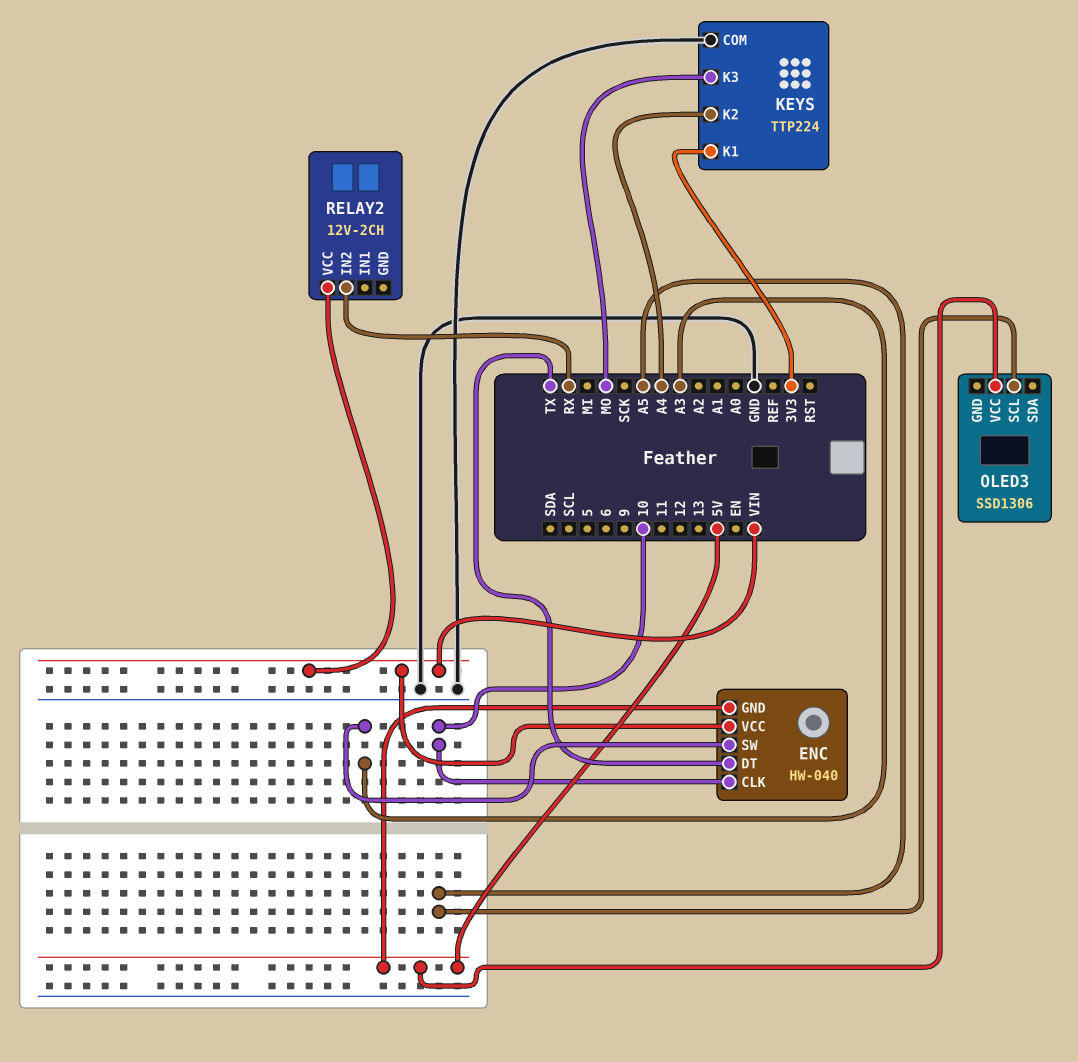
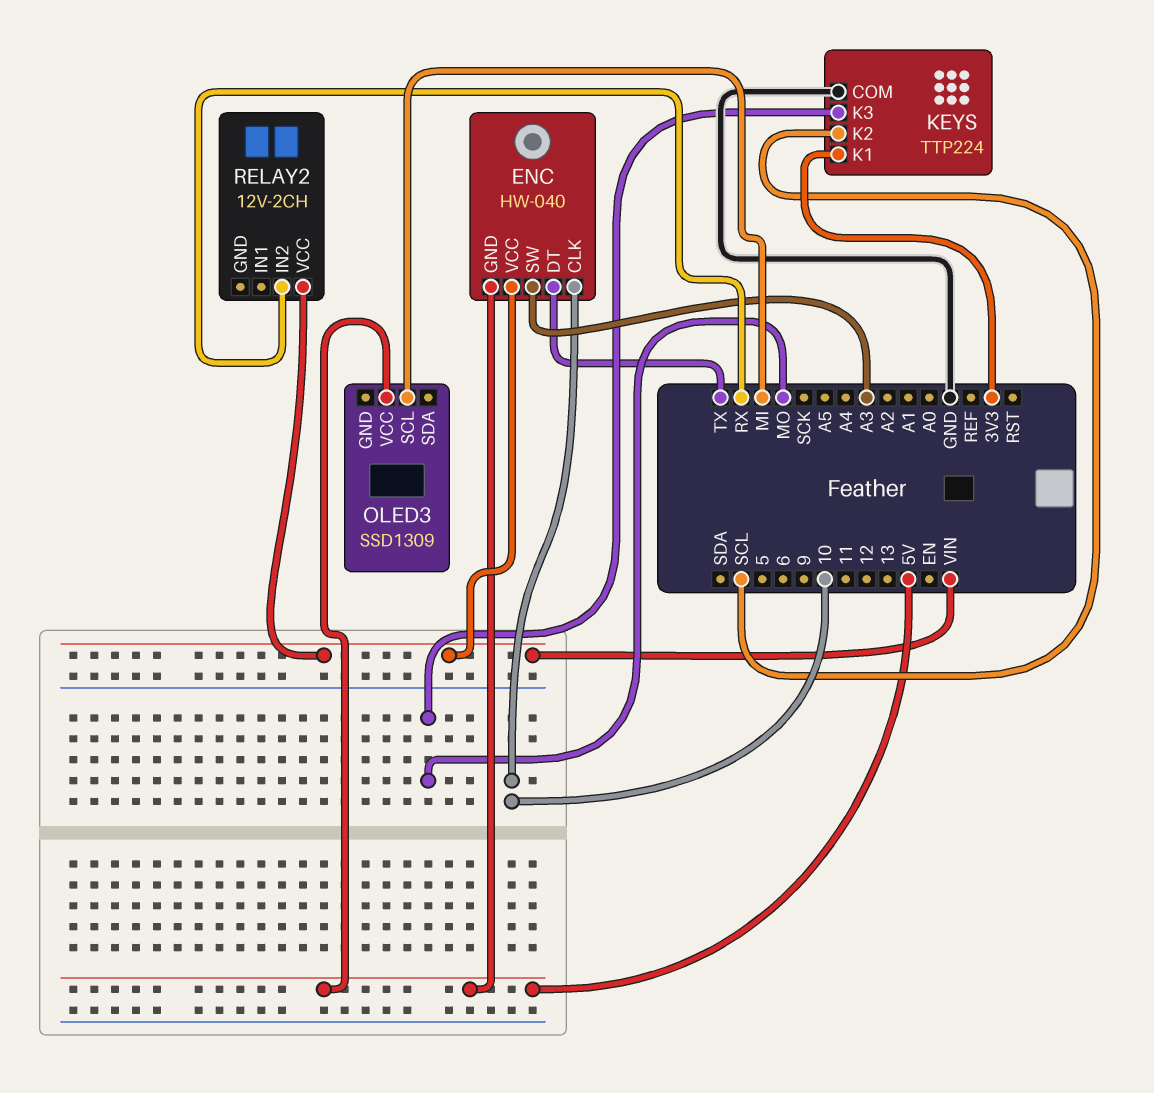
KEYS pin K2: A4 -> SCL
OLED3: SSD1306 -> SSD1309
OLED3 pin SCL: A5 -> MI

